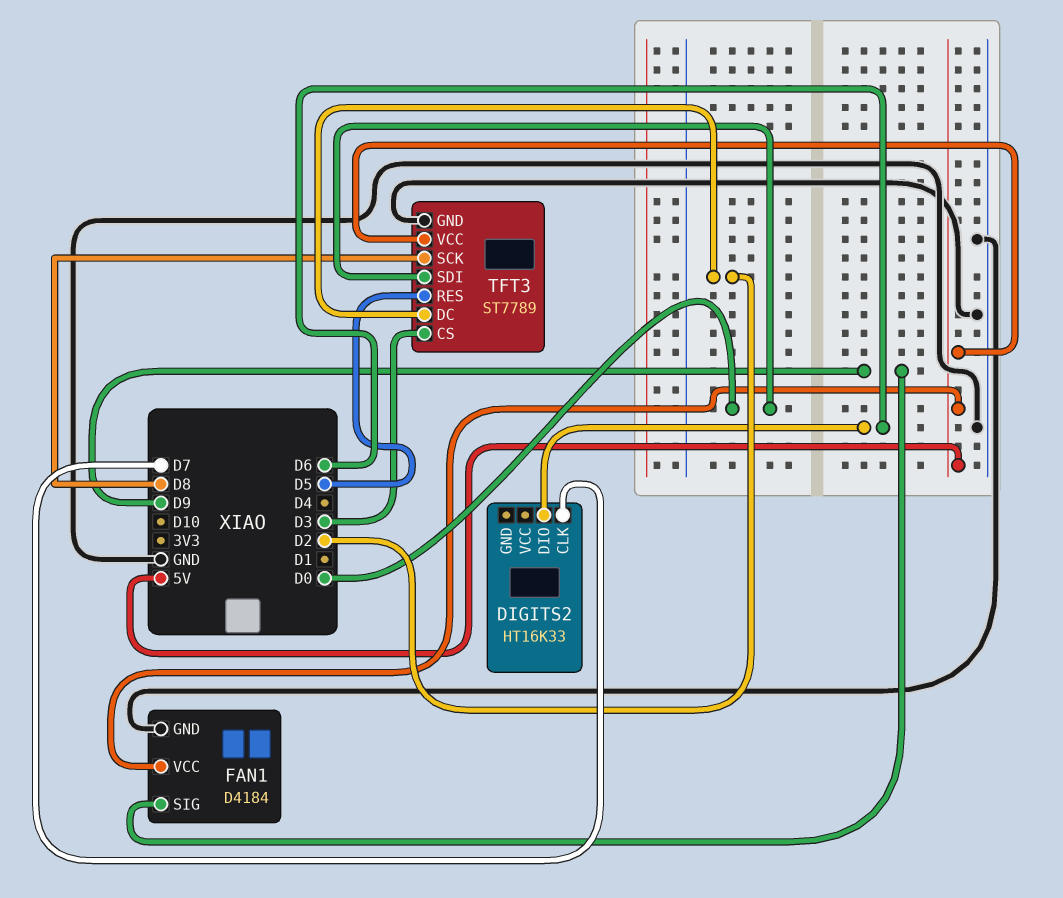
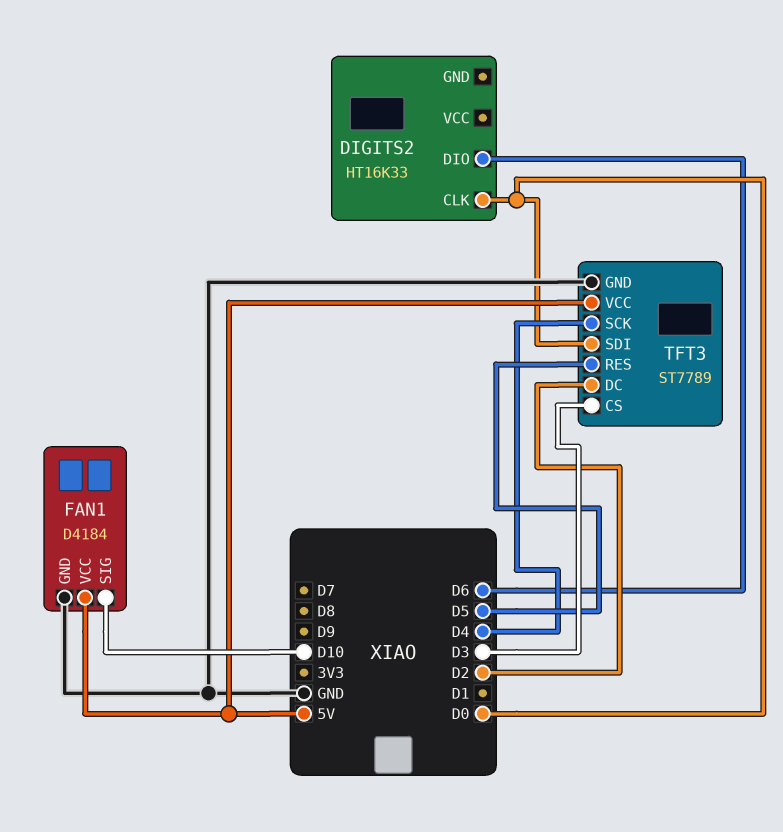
DIGITS2 pin CLK: D7 -> D0
FAN1 pin SIG: D9 -> D10
TFT3 pin SCK: D8 -> D4

